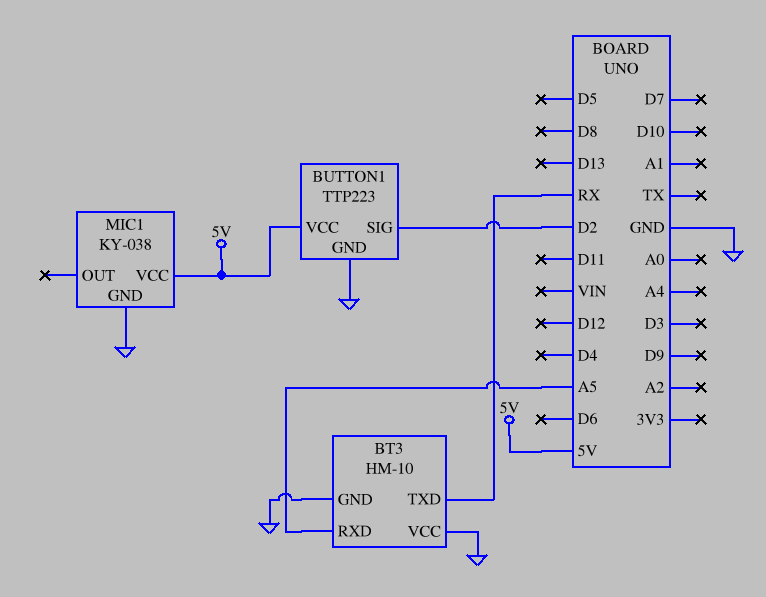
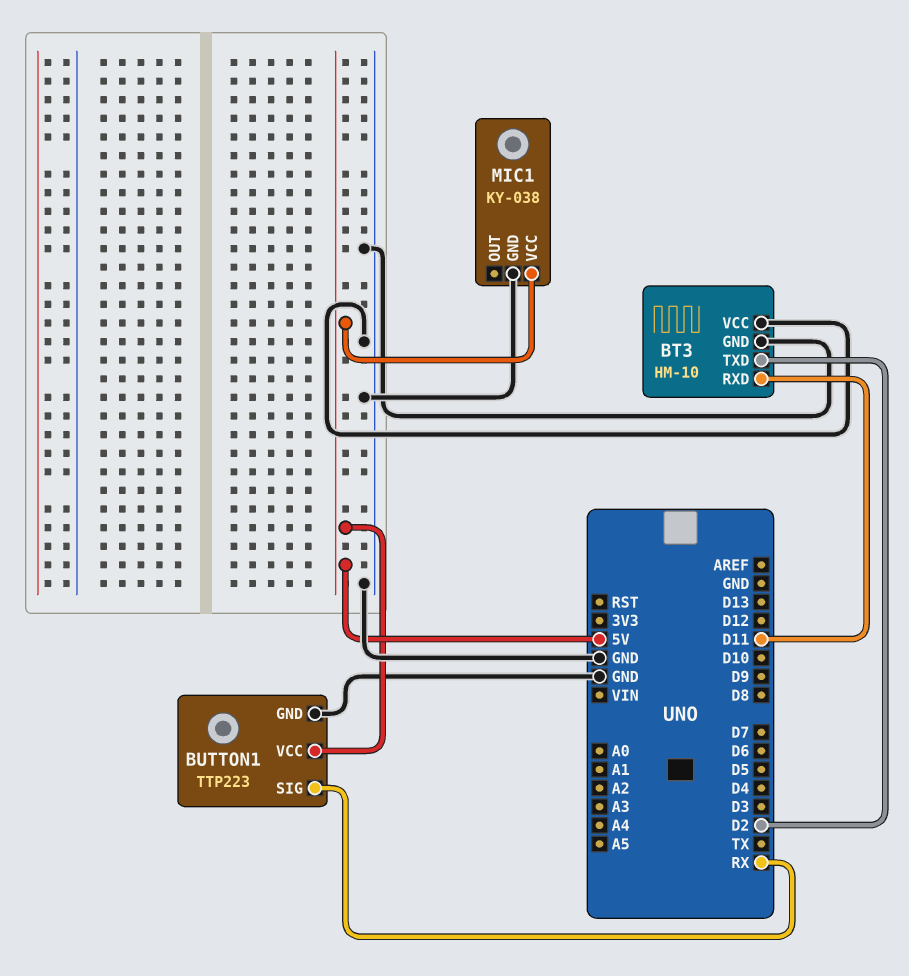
BT3 pin RXD: A5 -> D11
BT3 pin TXD: RX -> D2
BUTTON1 pin SIG: D2 -> RX

